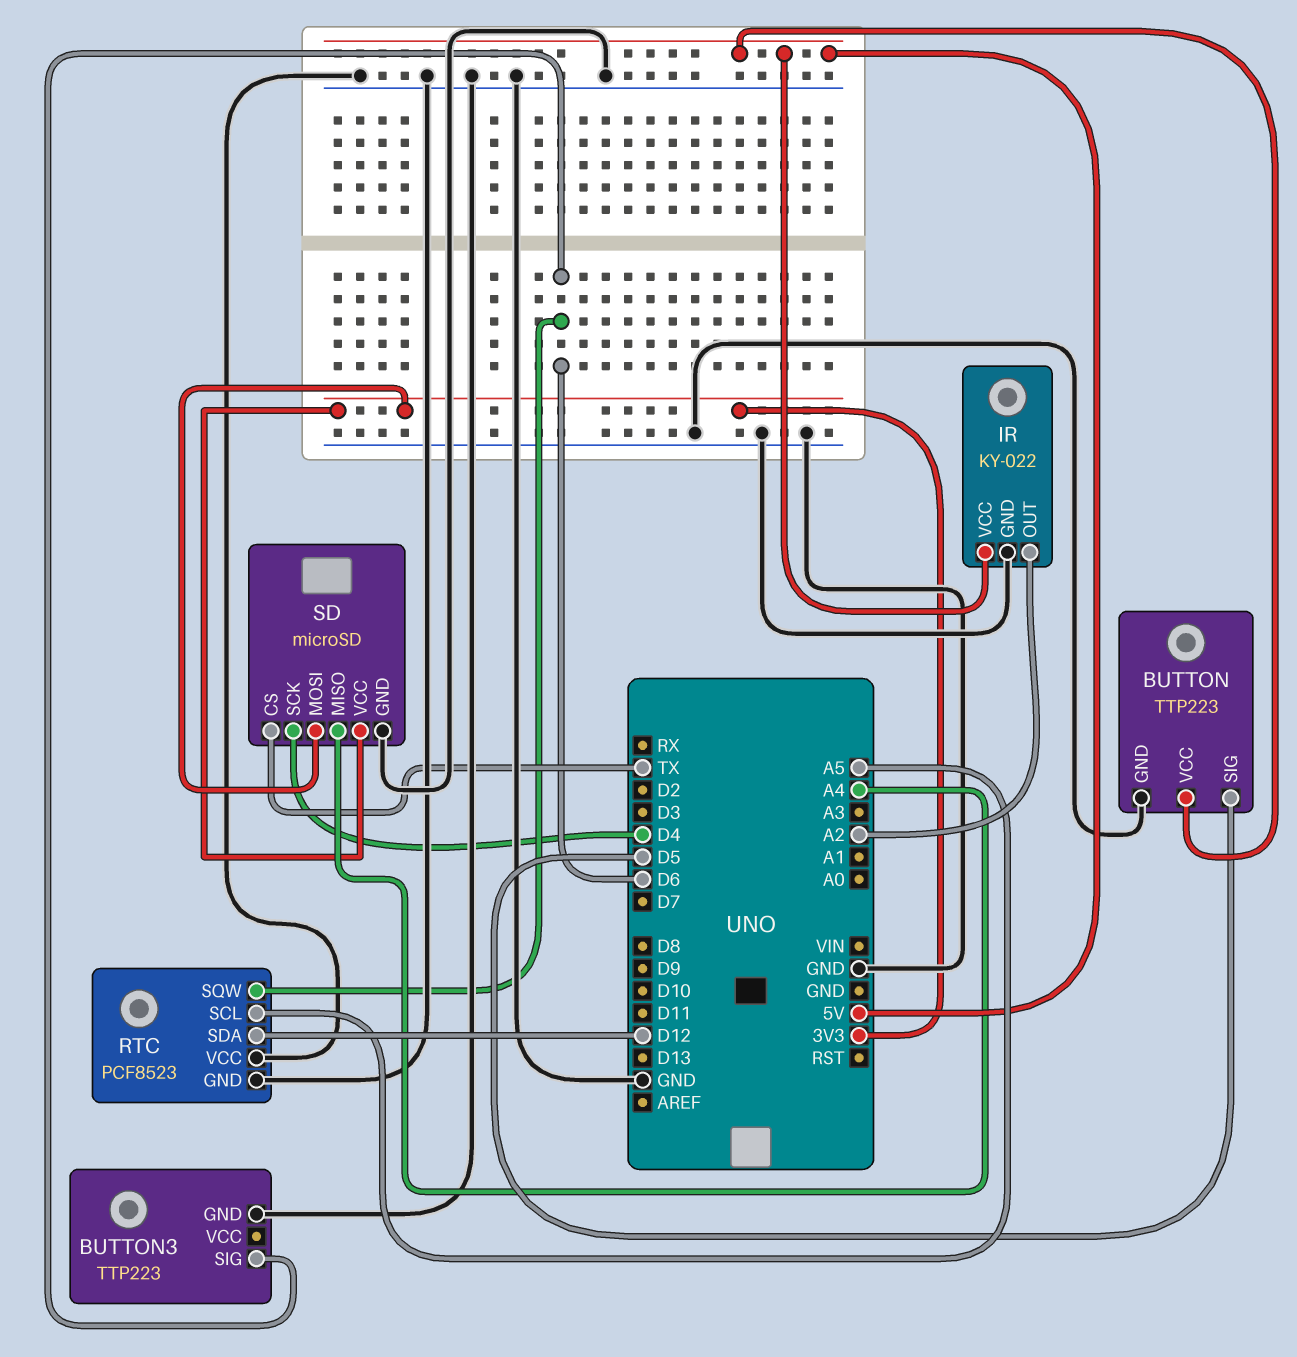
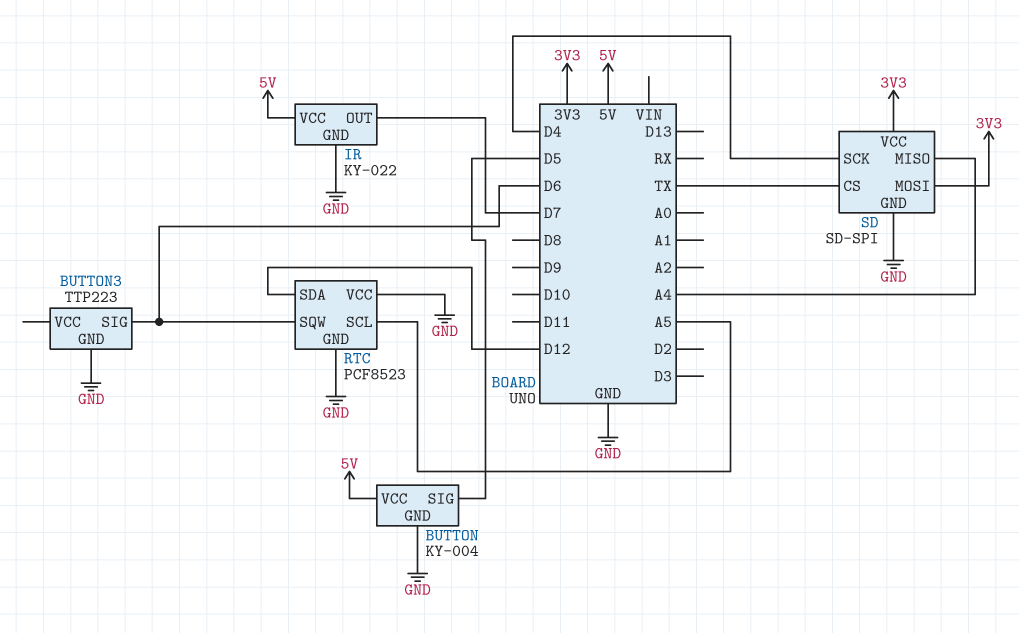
BUTTON: TTP223 -> KY-004
IR pin OUT: A2 -> D7
SD: microSD -> SD-SPI

